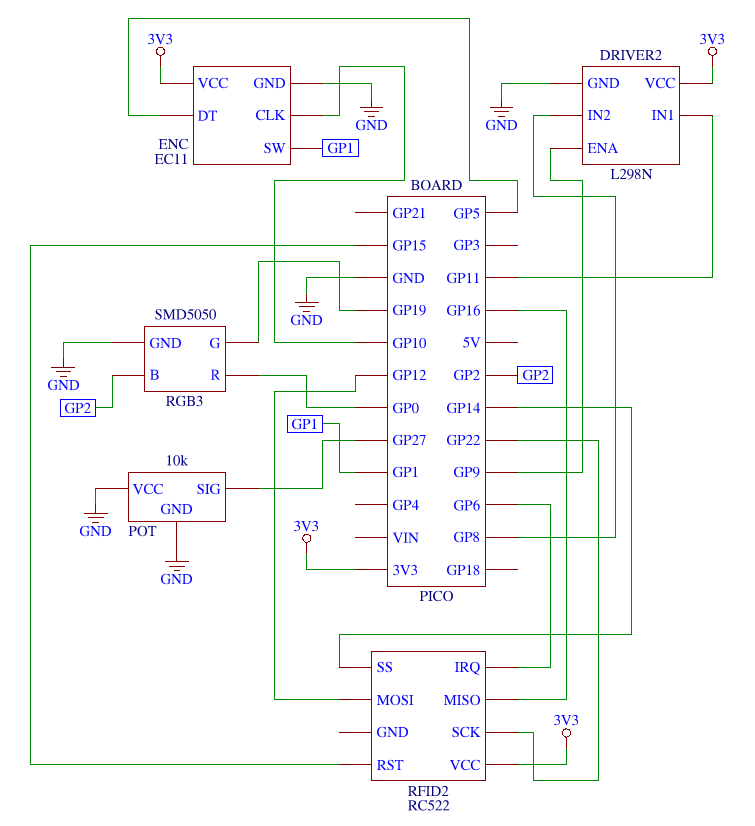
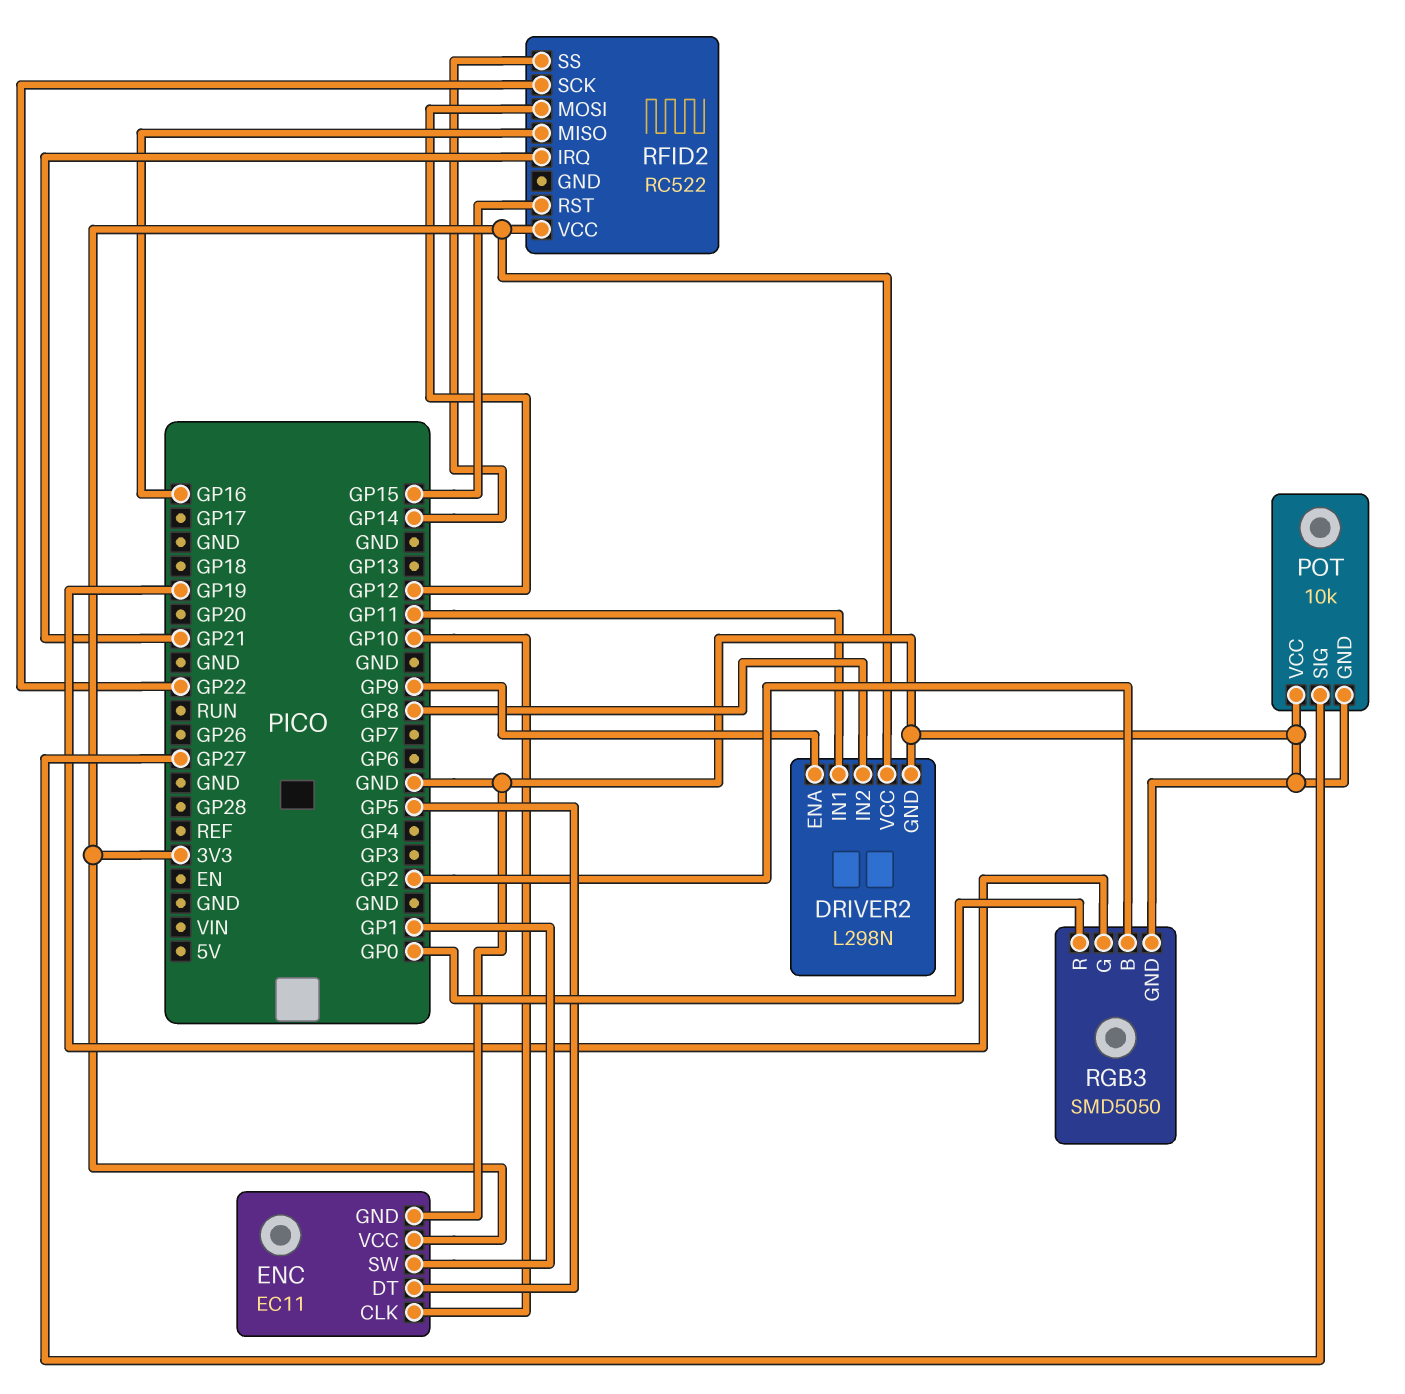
RFID2 pin IRQ: GP6 -> GP21

